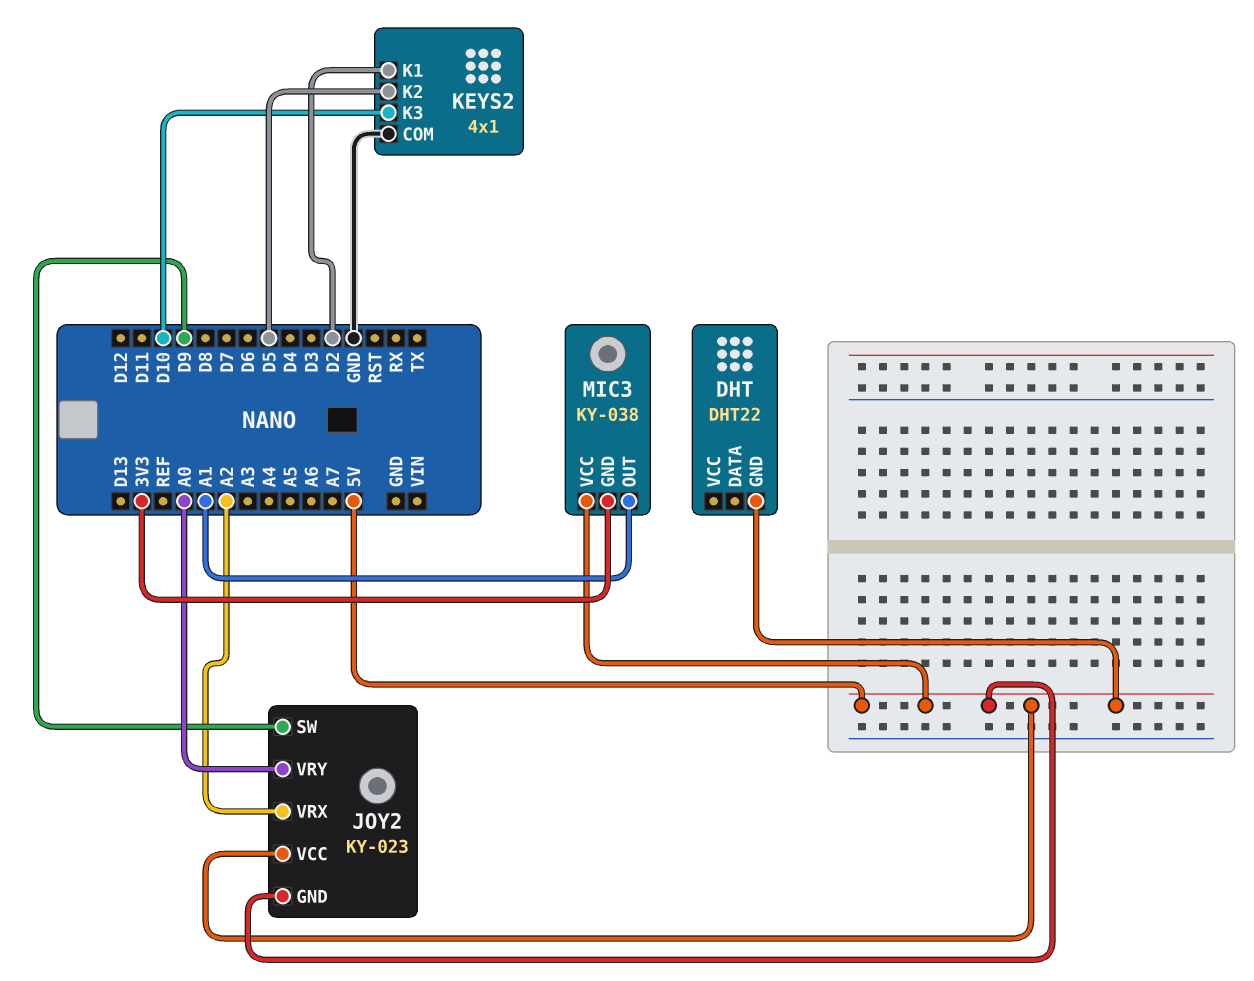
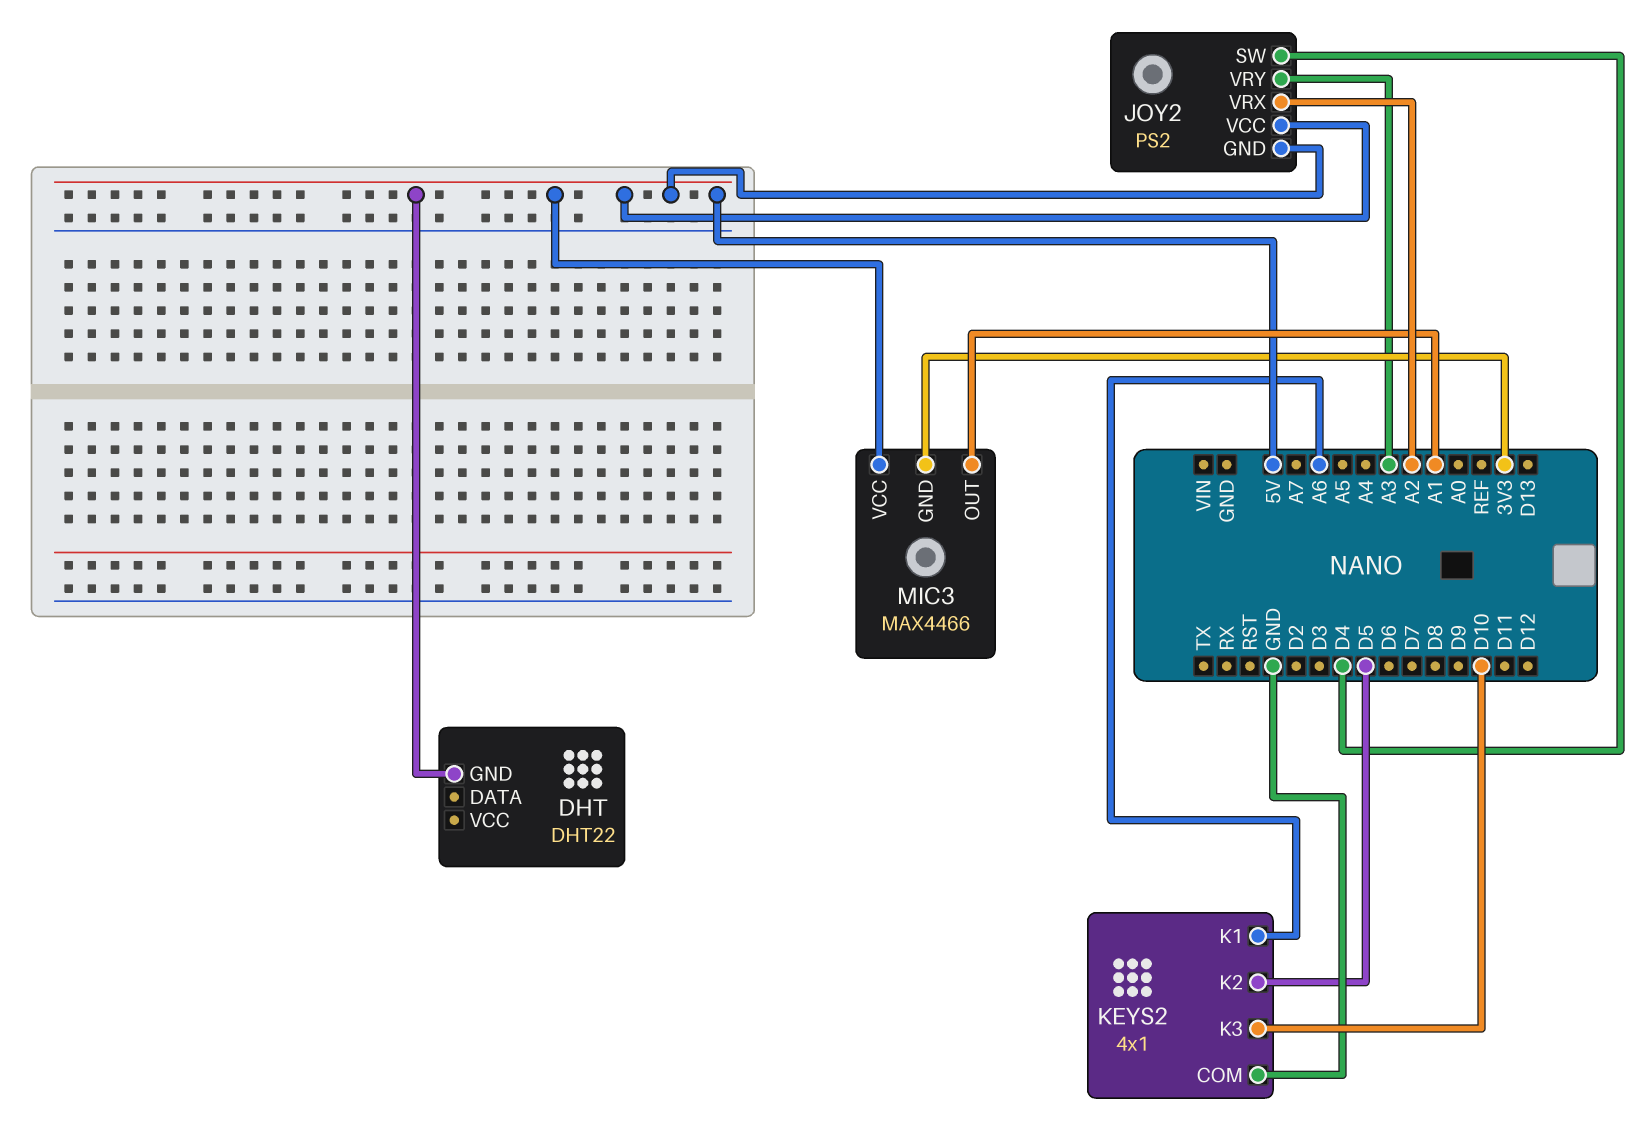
JOY2: KY-023 -> PS2
JOY2 pin SW: D9 -> D4
JOY2 pin VRY: A0 -> A3
KEYS2 pin K1: D2 -> A6
MIC3: KY-038 -> MAX4466

